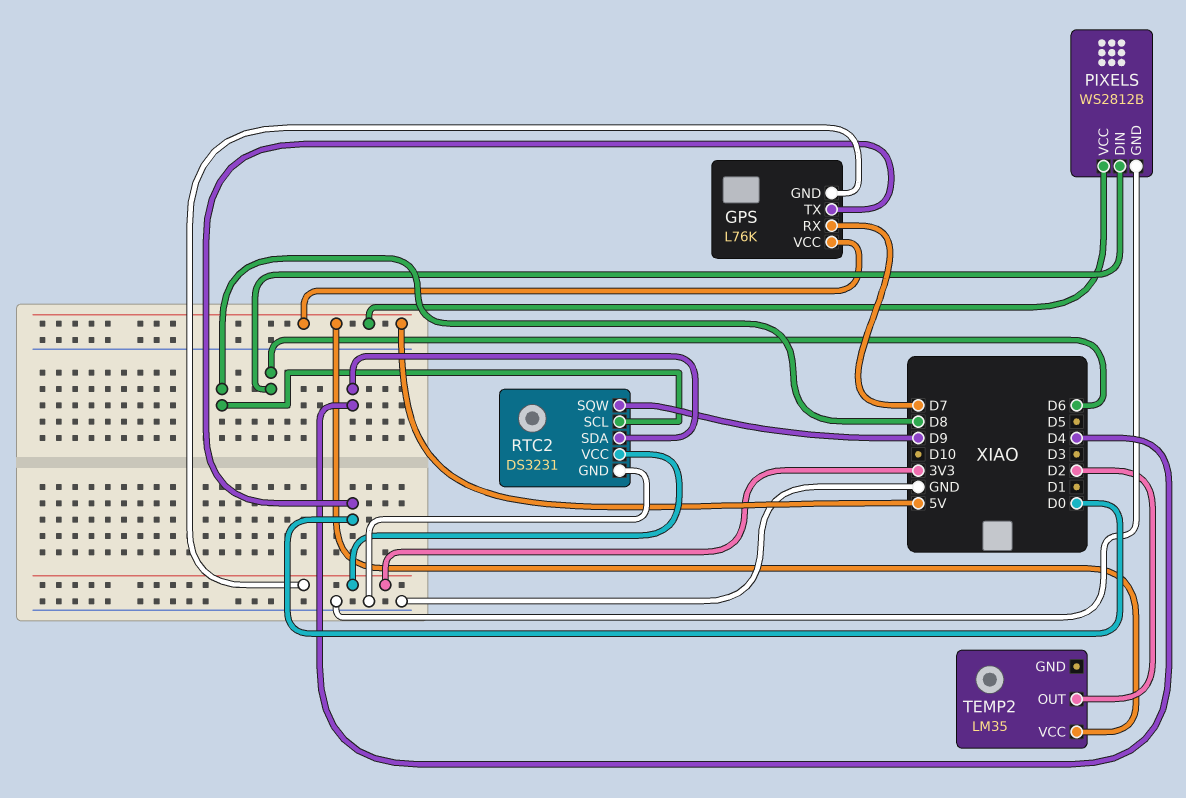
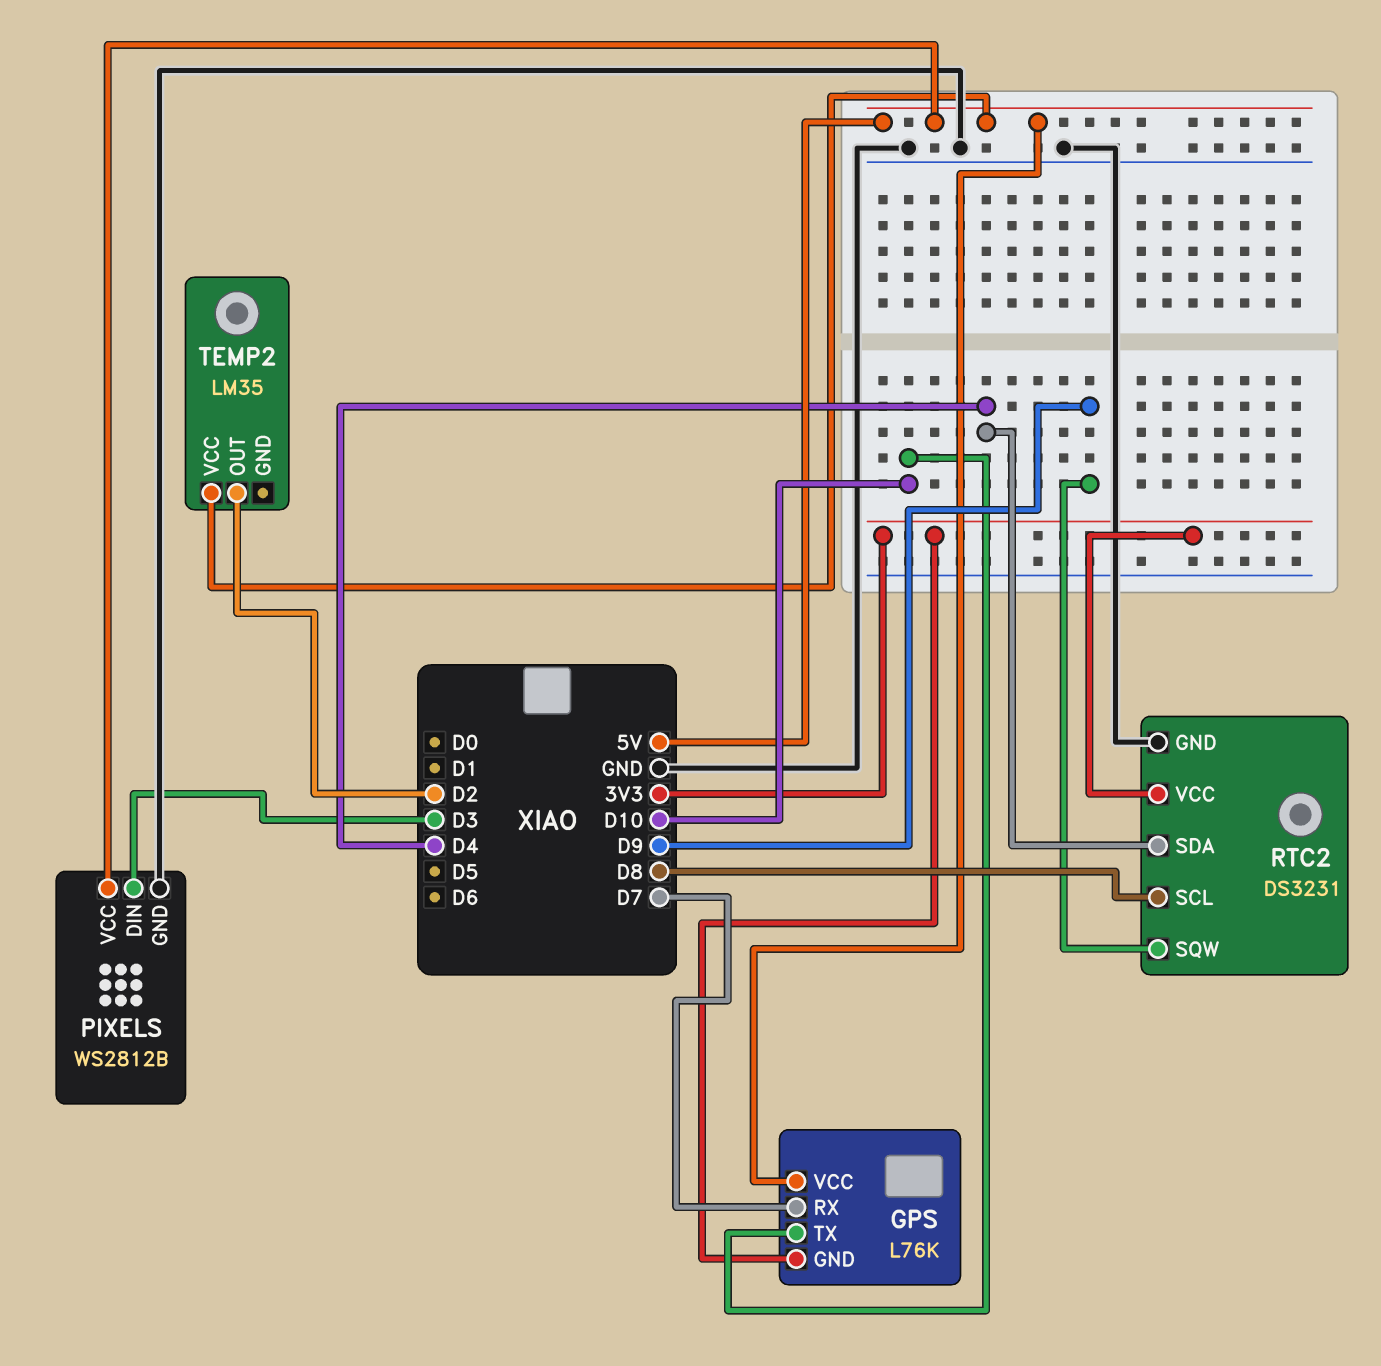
GPS pin TX: D0 -> D10
PIXELS pin DIN: D6 -> D3

